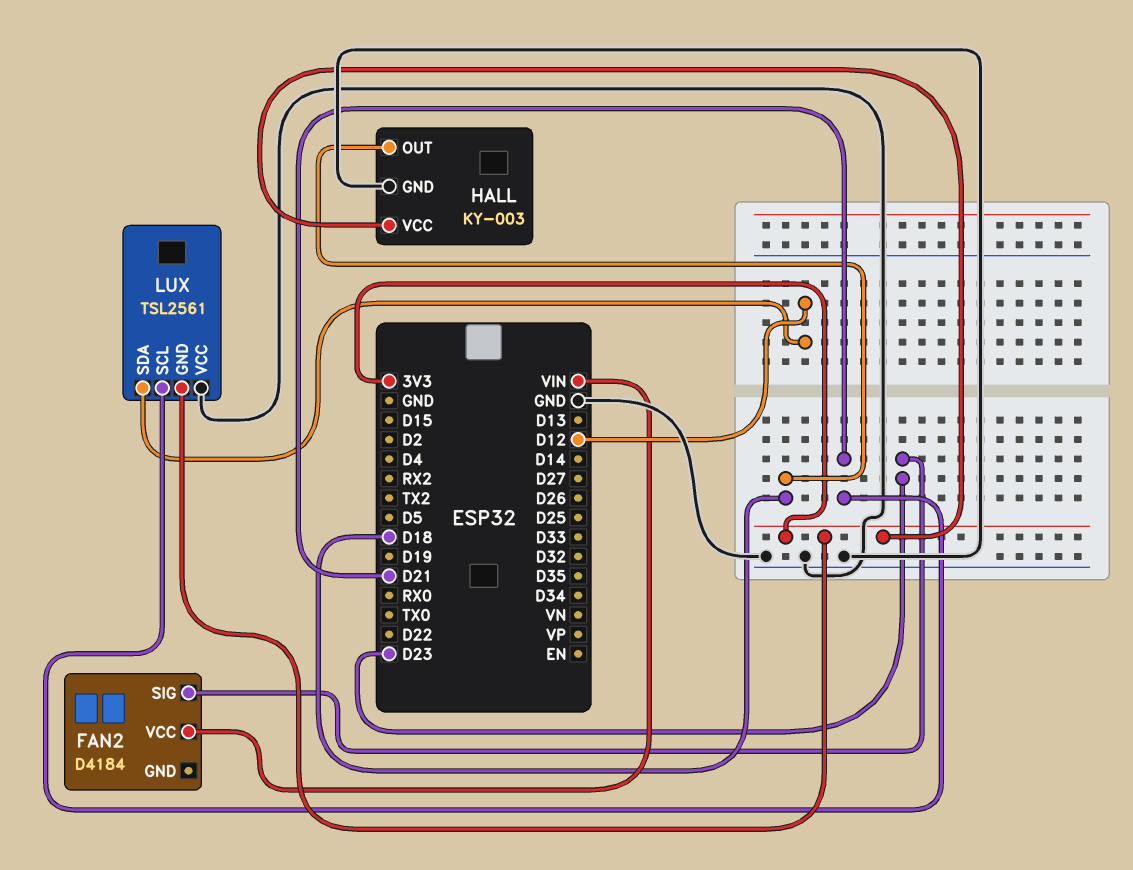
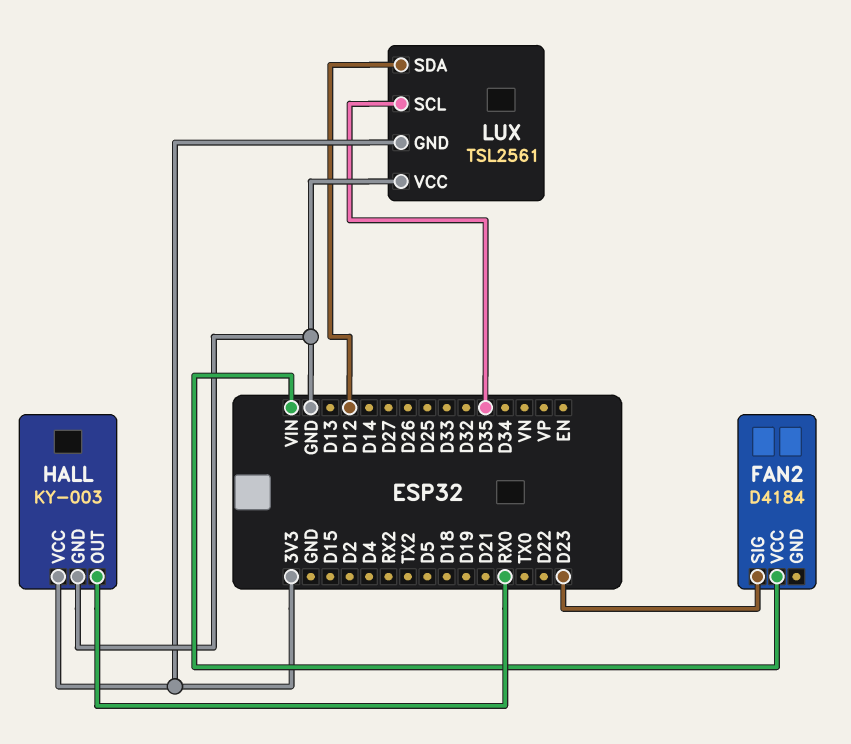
HALL pin OUT: D18 -> RX0
LUX pin SCL: D21 -> D35

